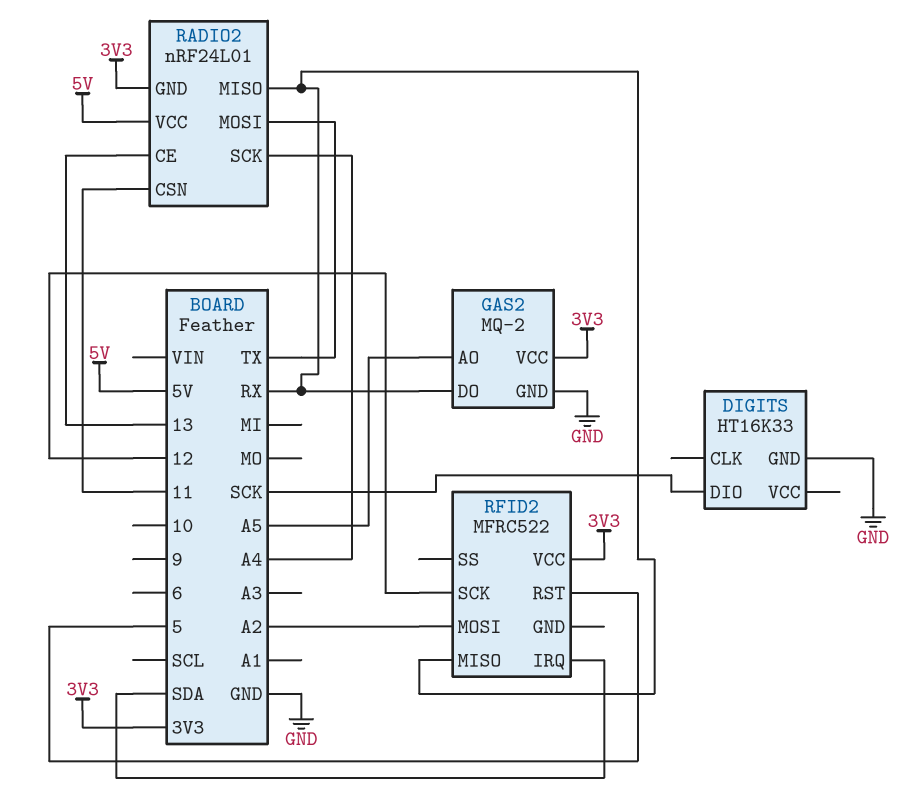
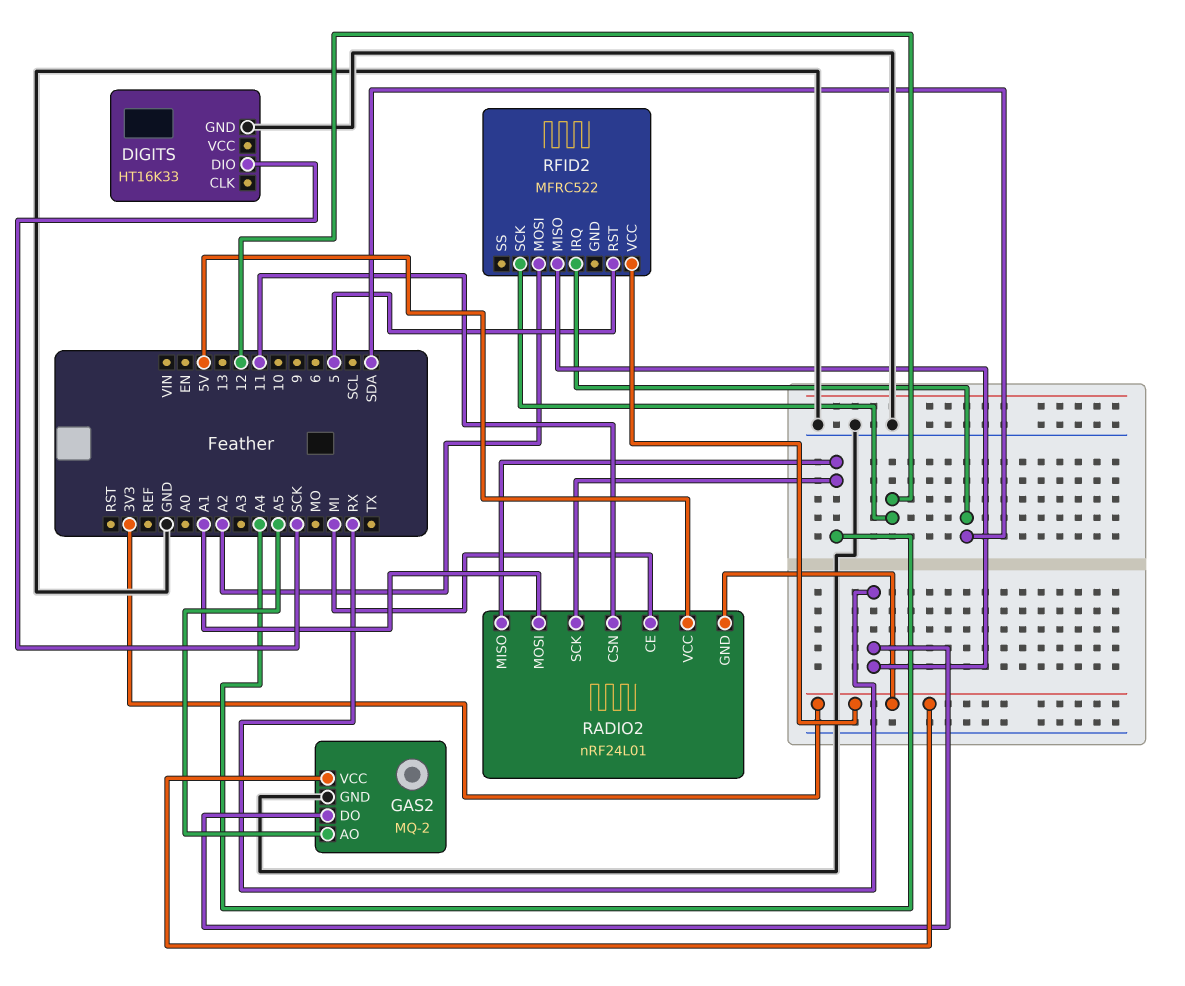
RADIO2 pin CE: 13 -> MI
RADIO2 pin MISO: RX -> A4
RADIO2 pin MOSI: TX -> A1

